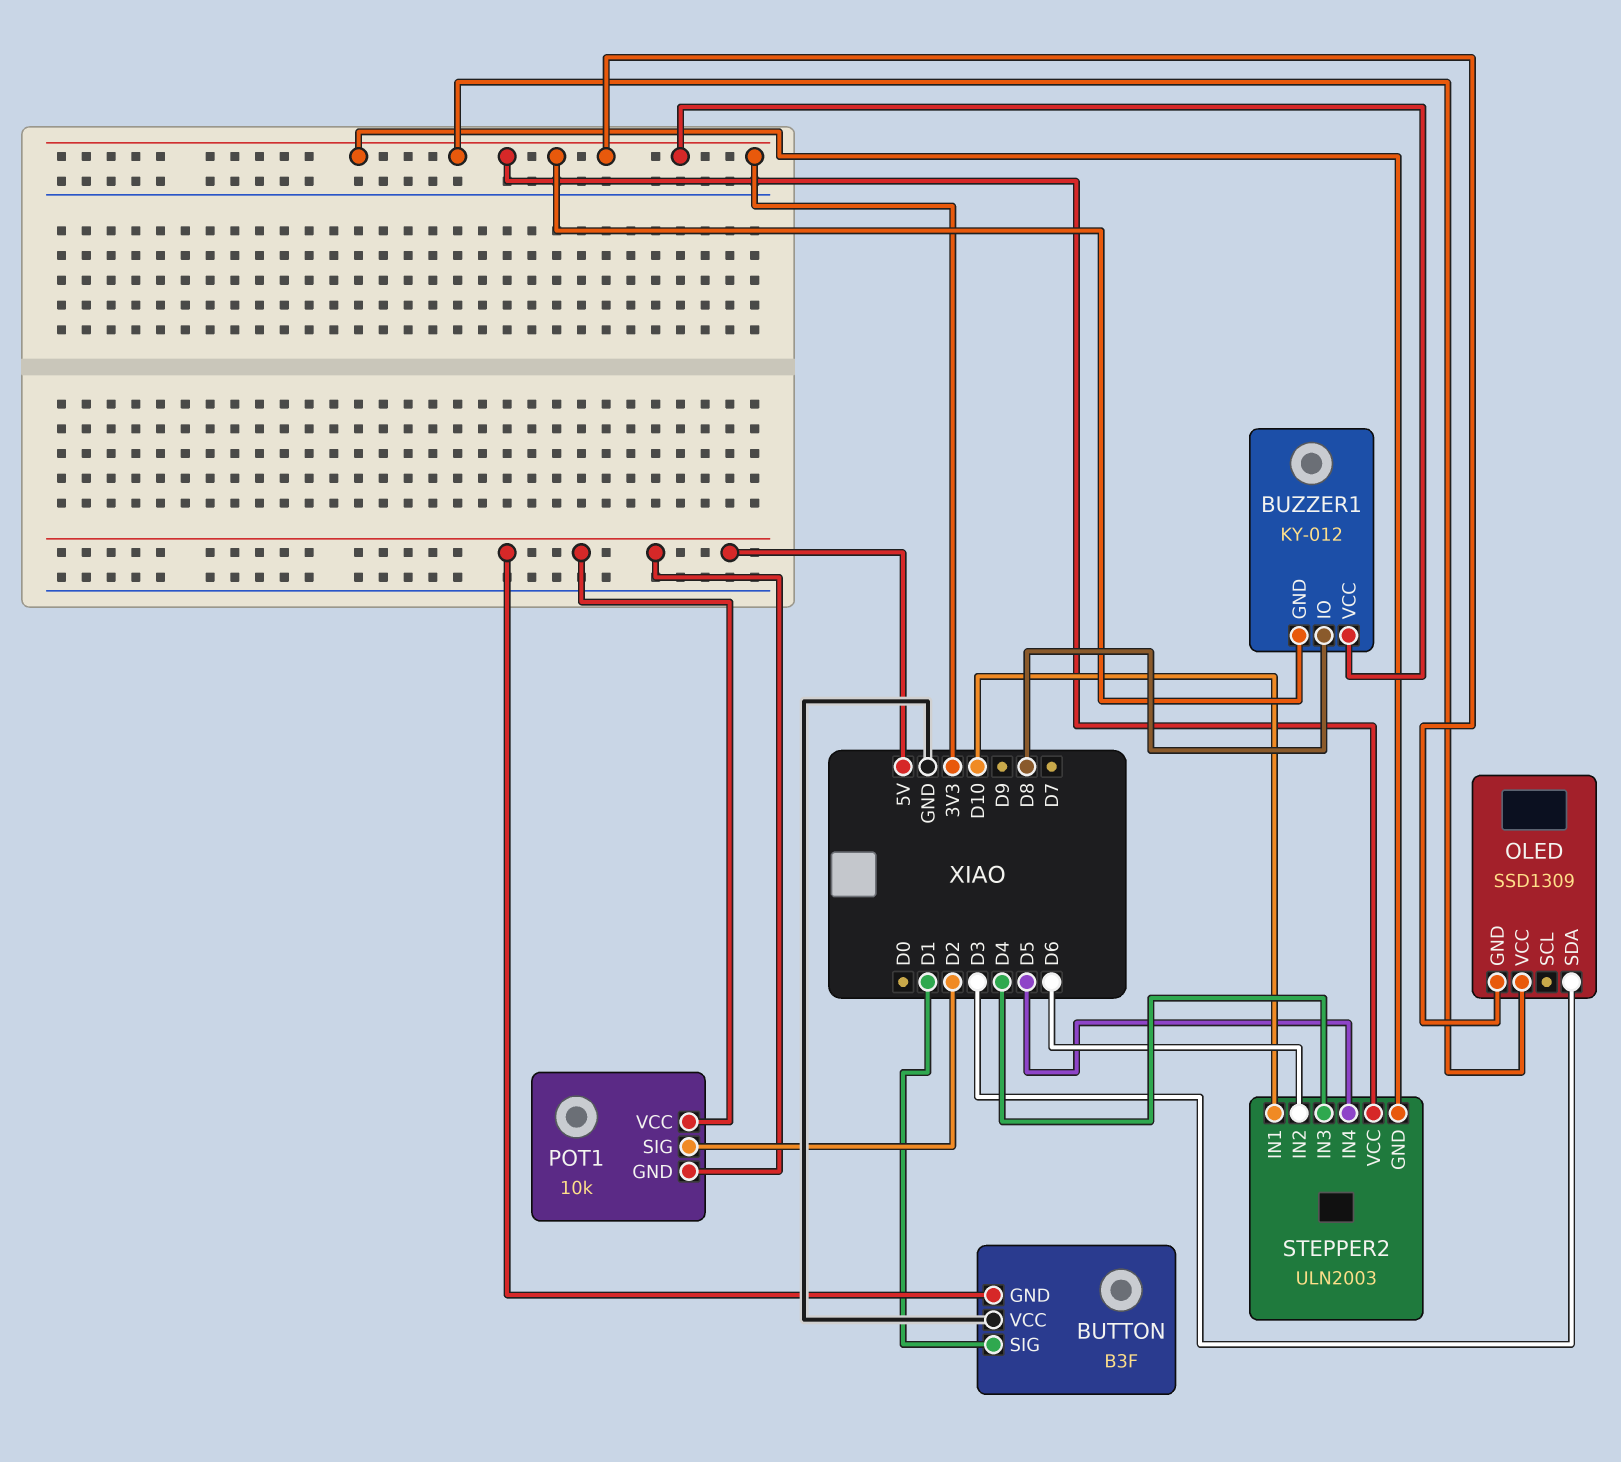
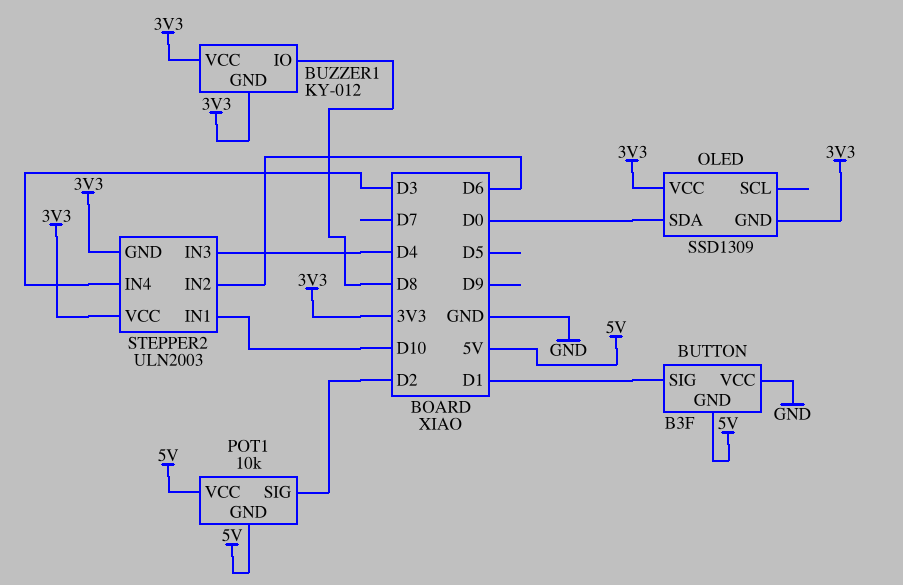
OLED pin SDA: D3 -> D0
STEPPER2 pin IN4: D5 -> D3

